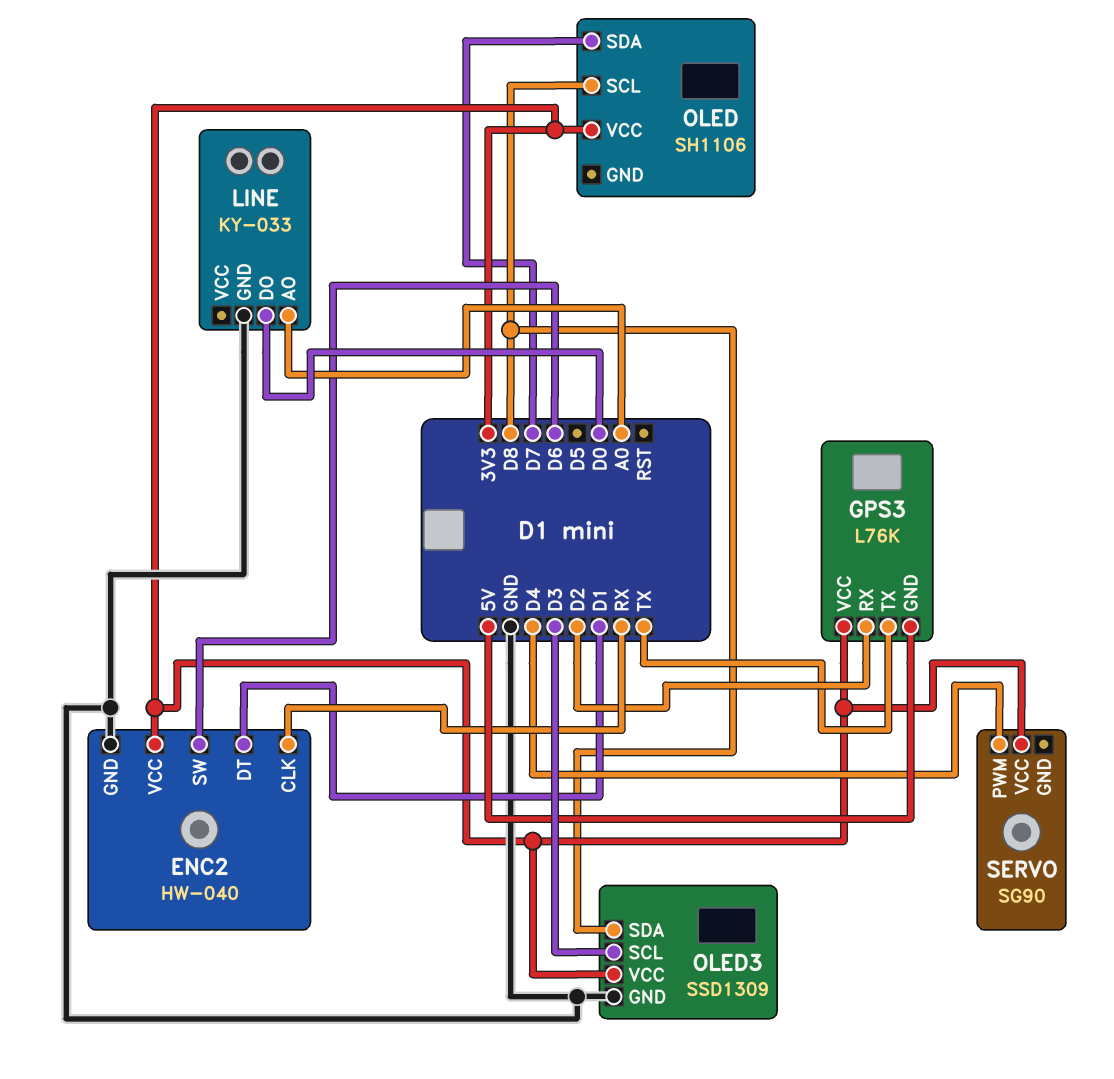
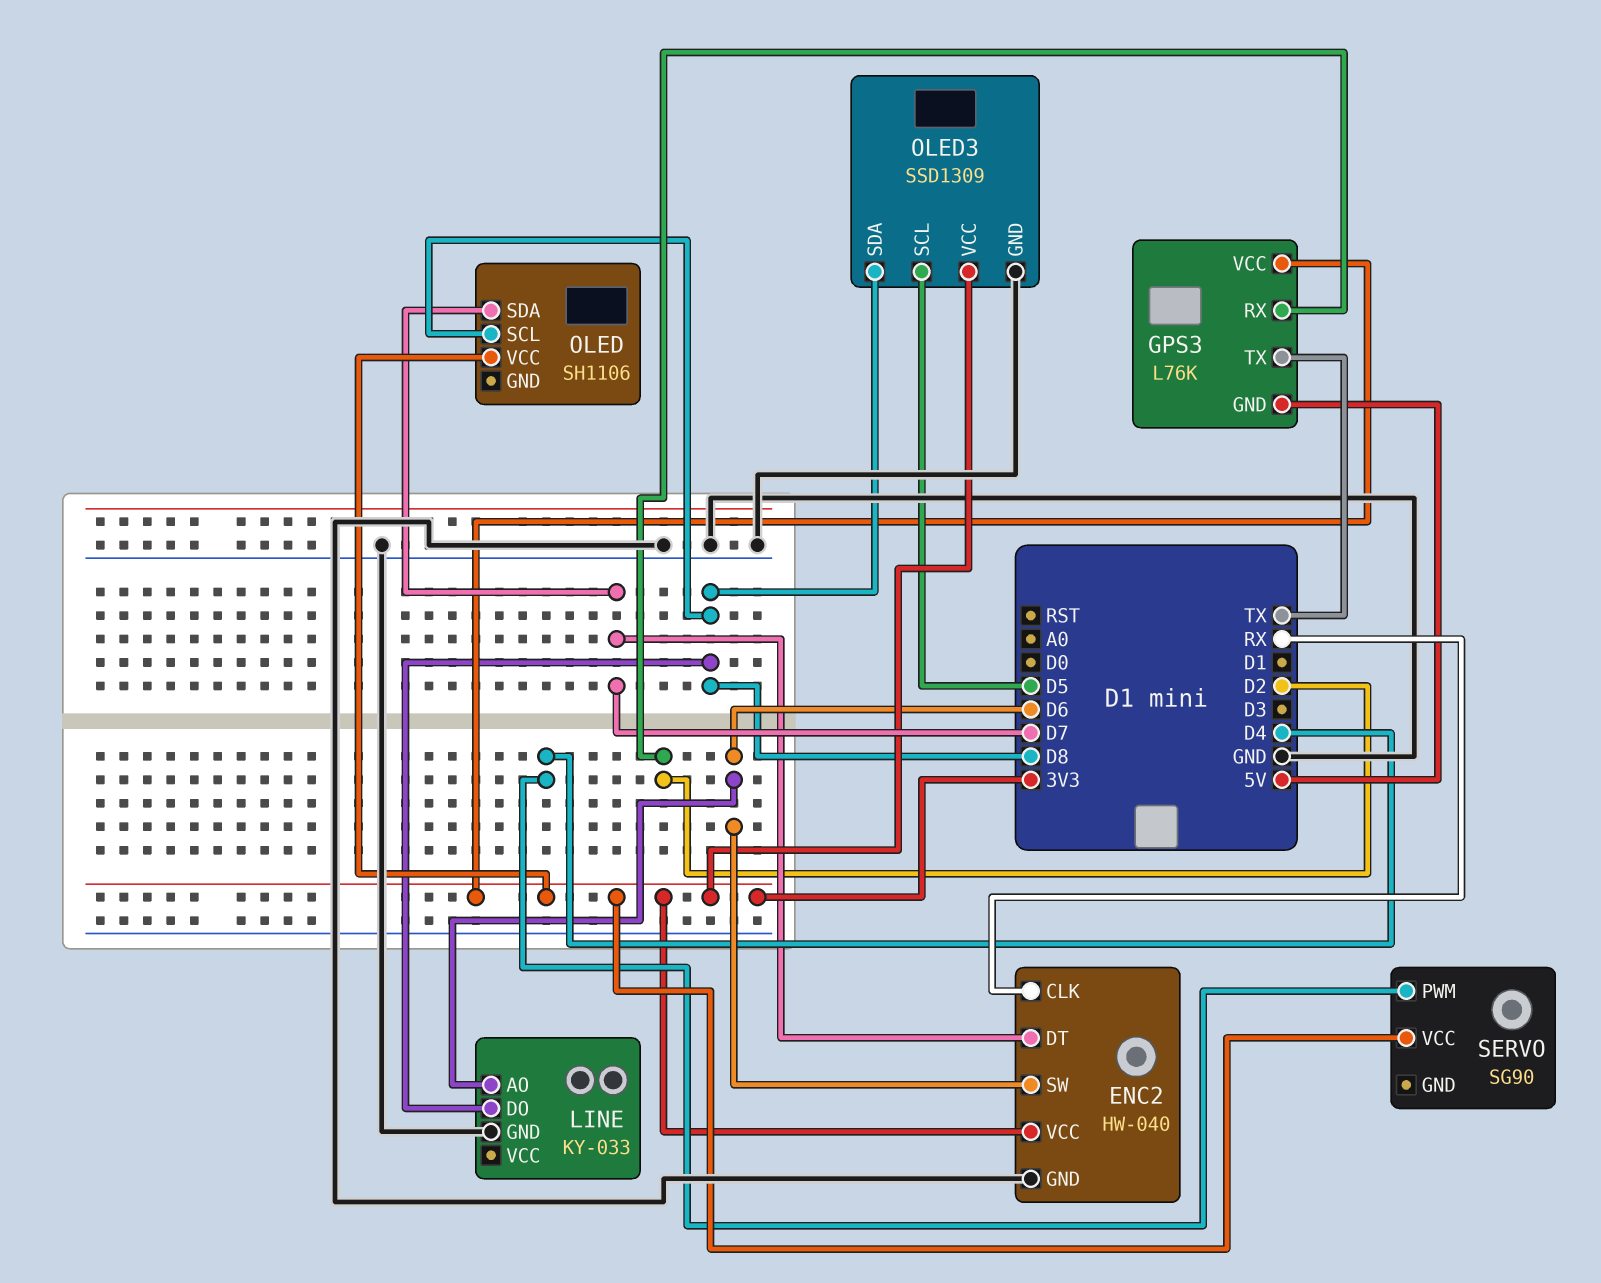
ENC2 pin DT: D1 -> D7
LINE pin AO: A0 -> D6
LINE pin DO: D0 -> D8
OLED3 pin SCL: D3 -> D5

